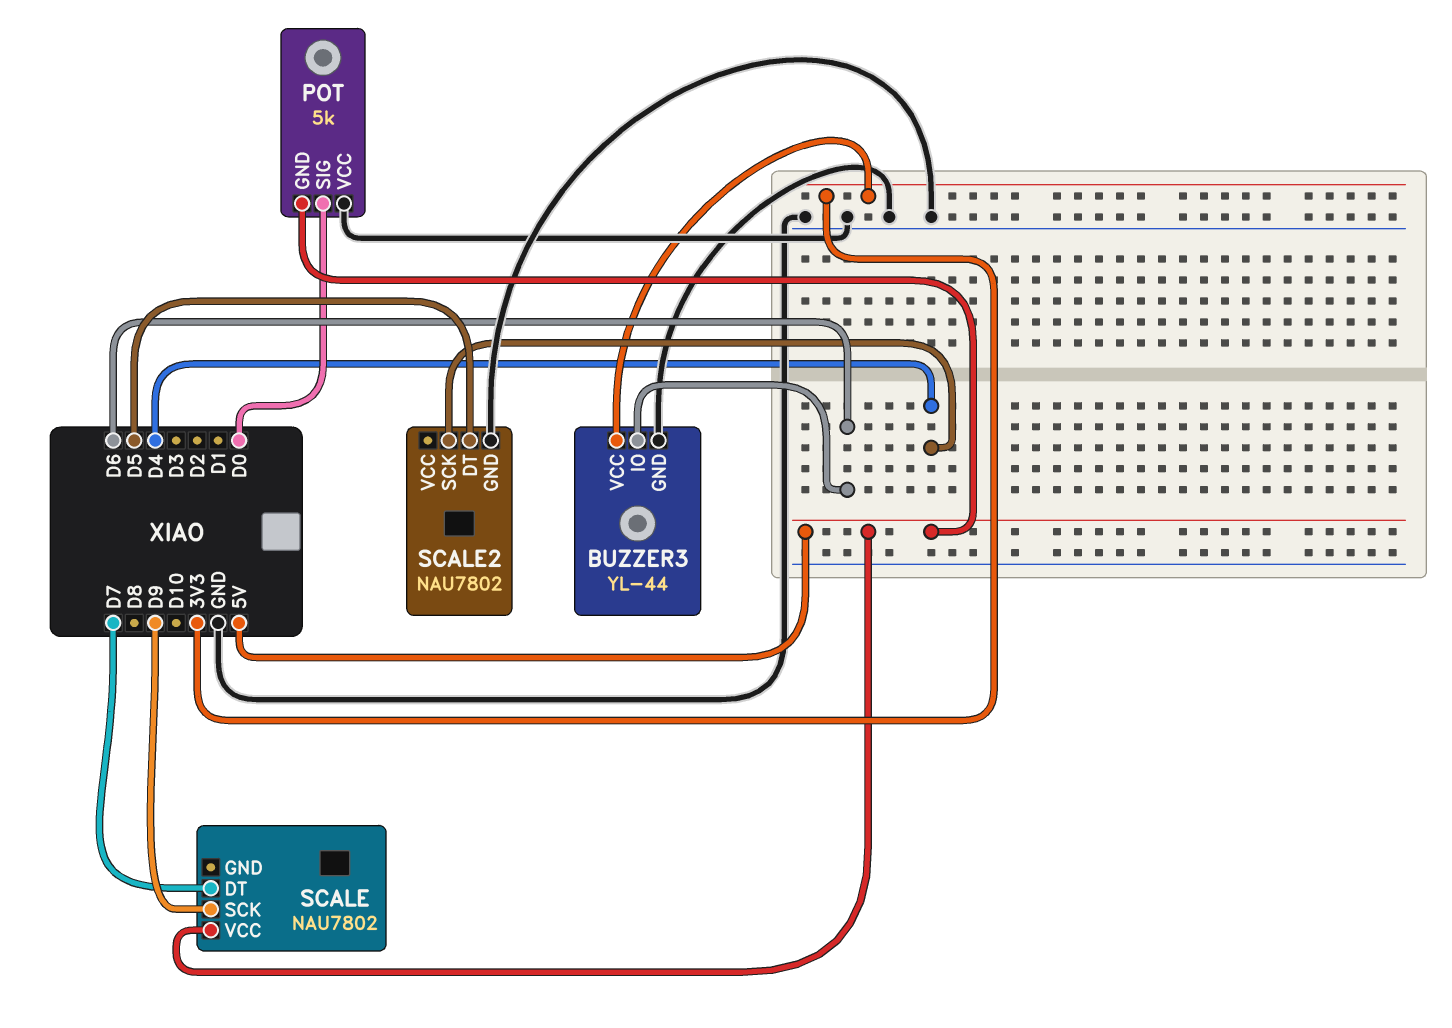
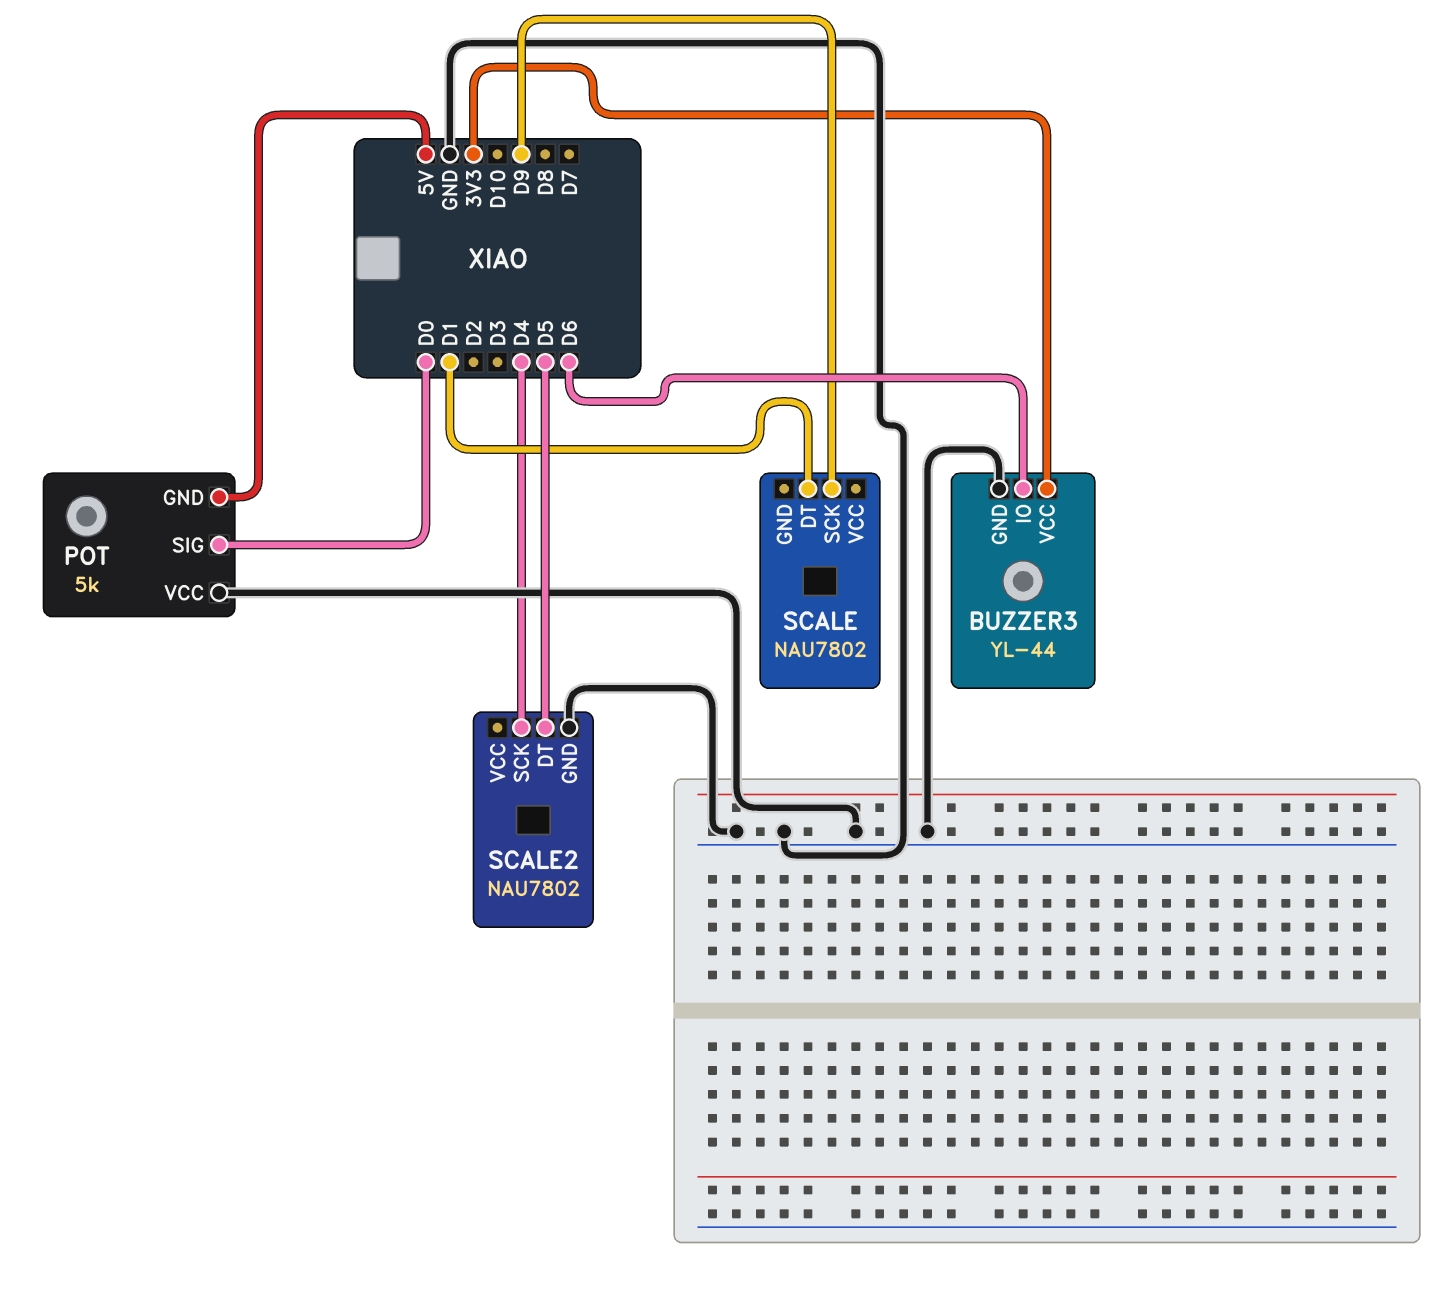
SCALE pin DT: D7 -> D1
SCALE pin VCC: 5V -> none

